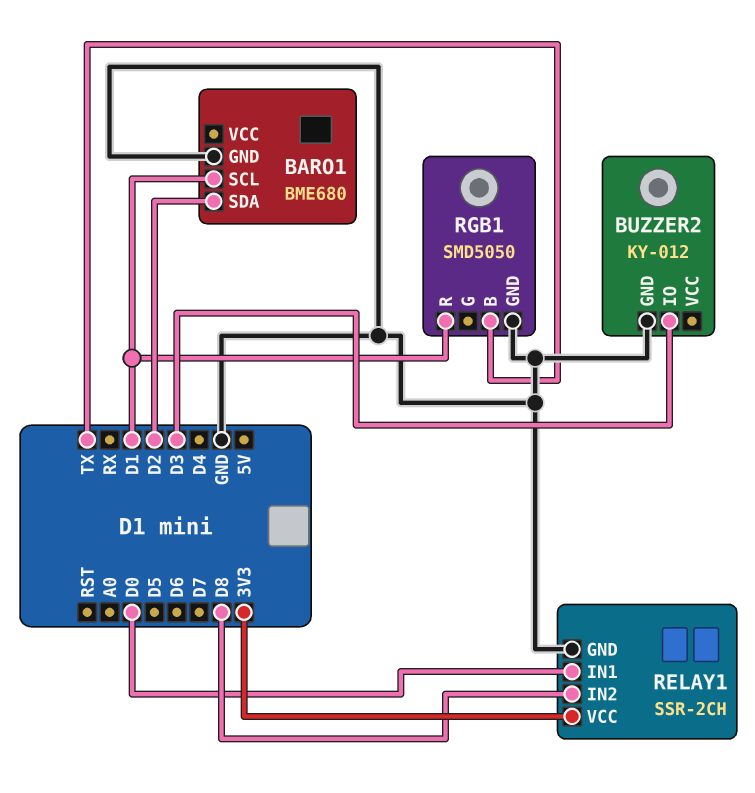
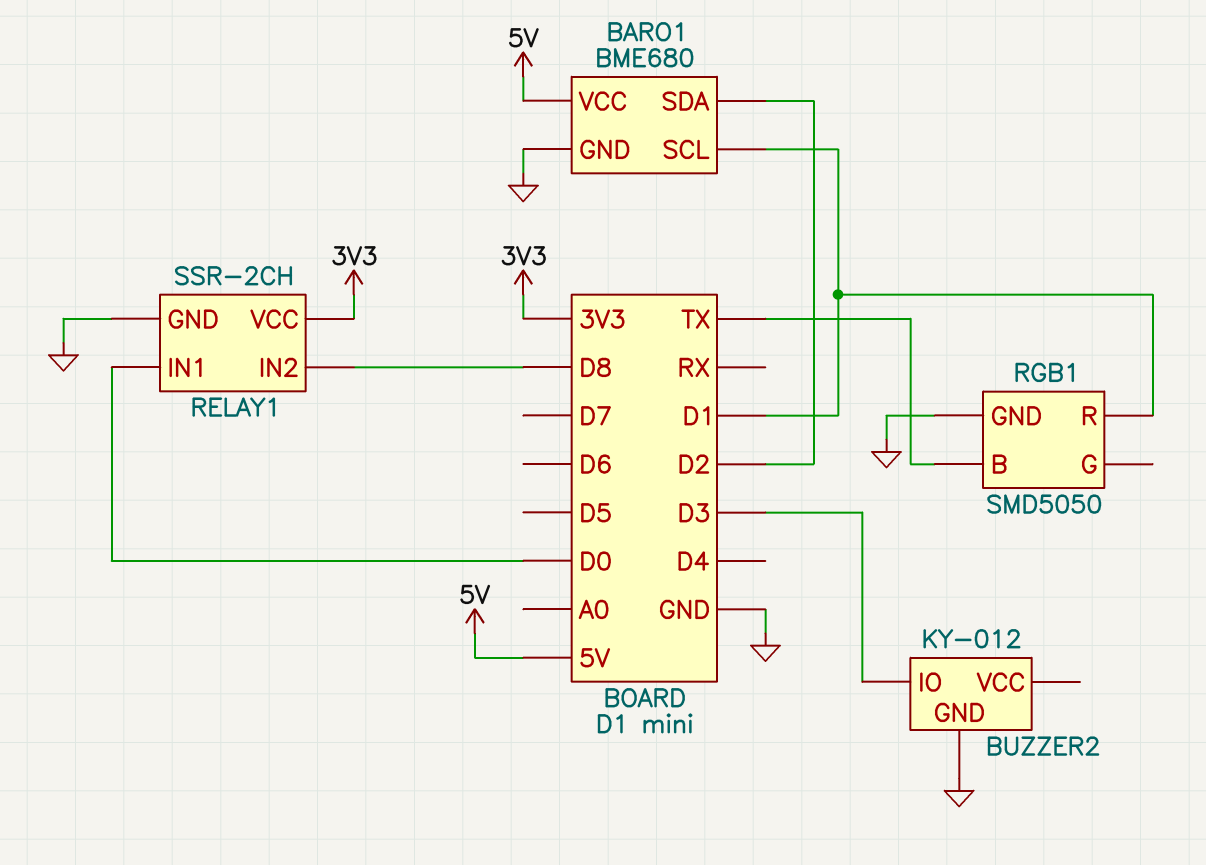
BARO1 pin VCC: none -> 5V

